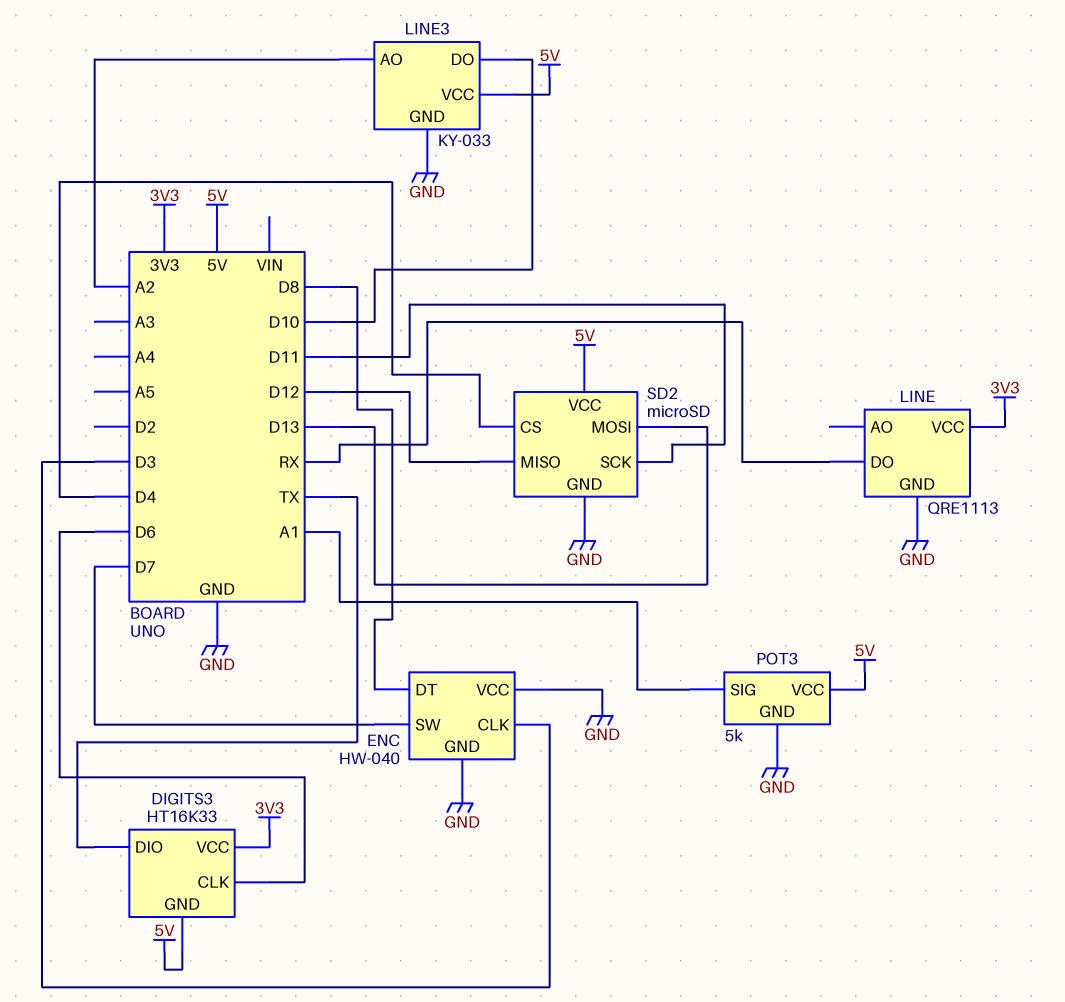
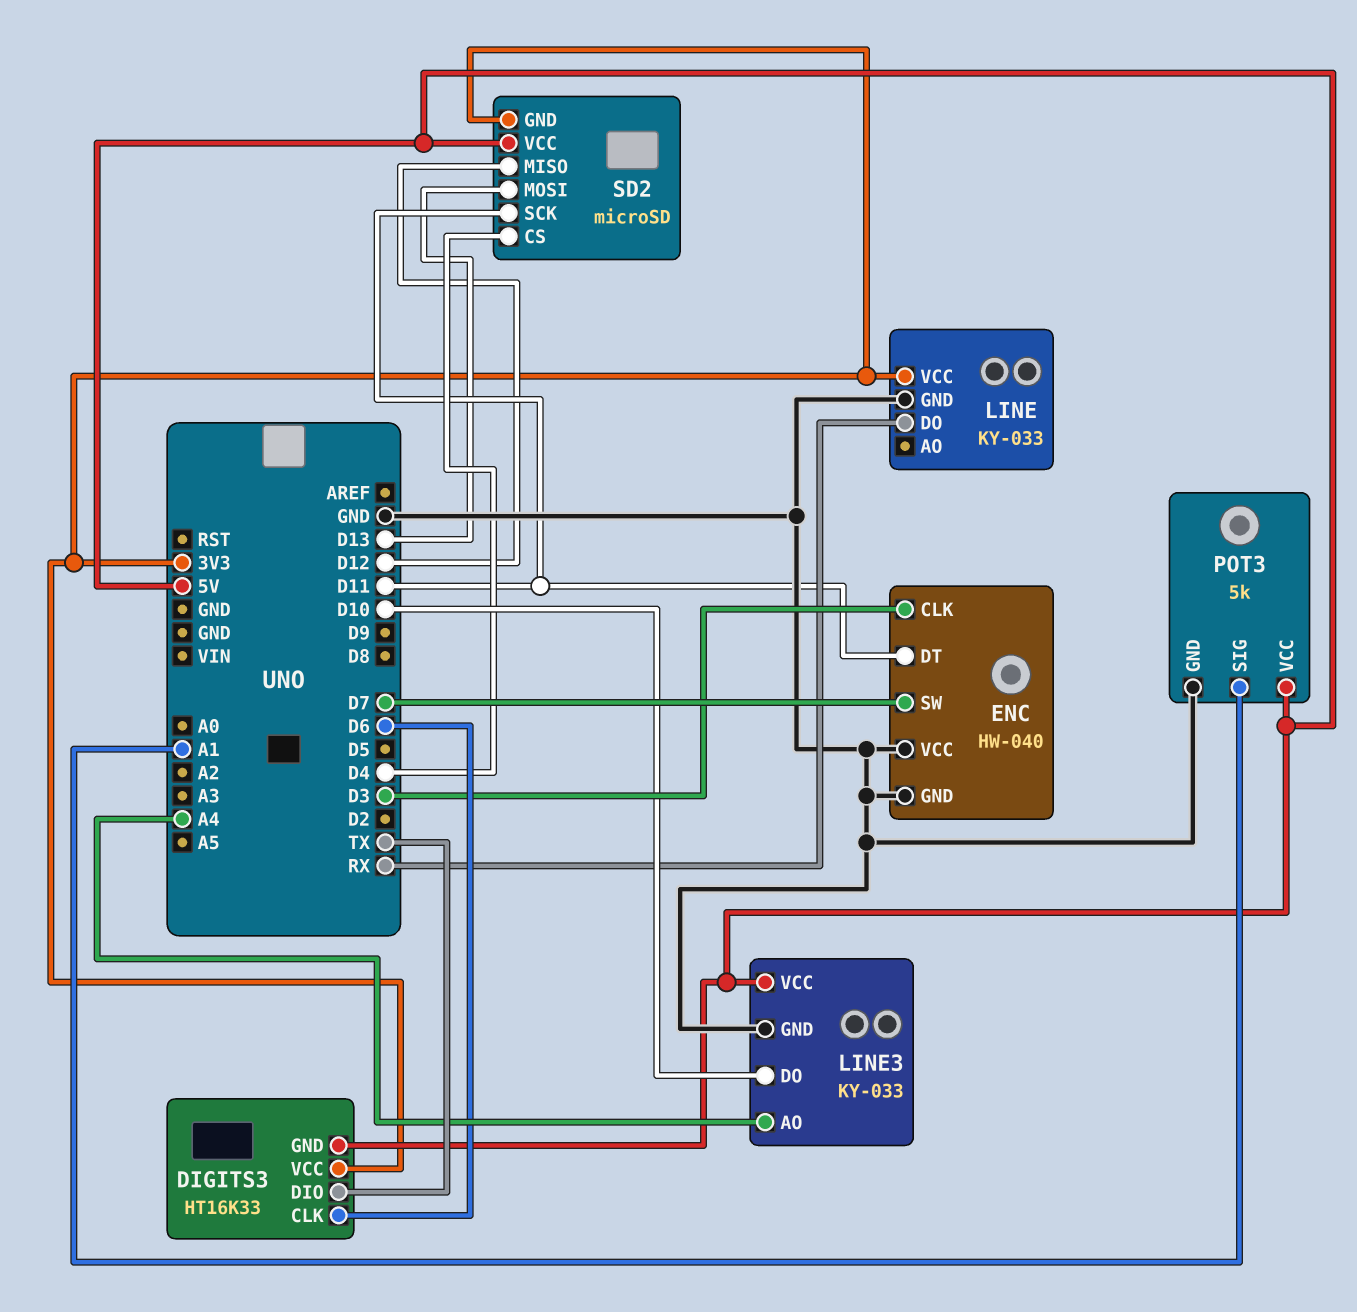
ENC pin DT: D8 -> D11
LINE: QRE1113 -> KY-033
LINE3 pin AO: A2 -> A4
SD2 pin GND: GND -> 3V3

